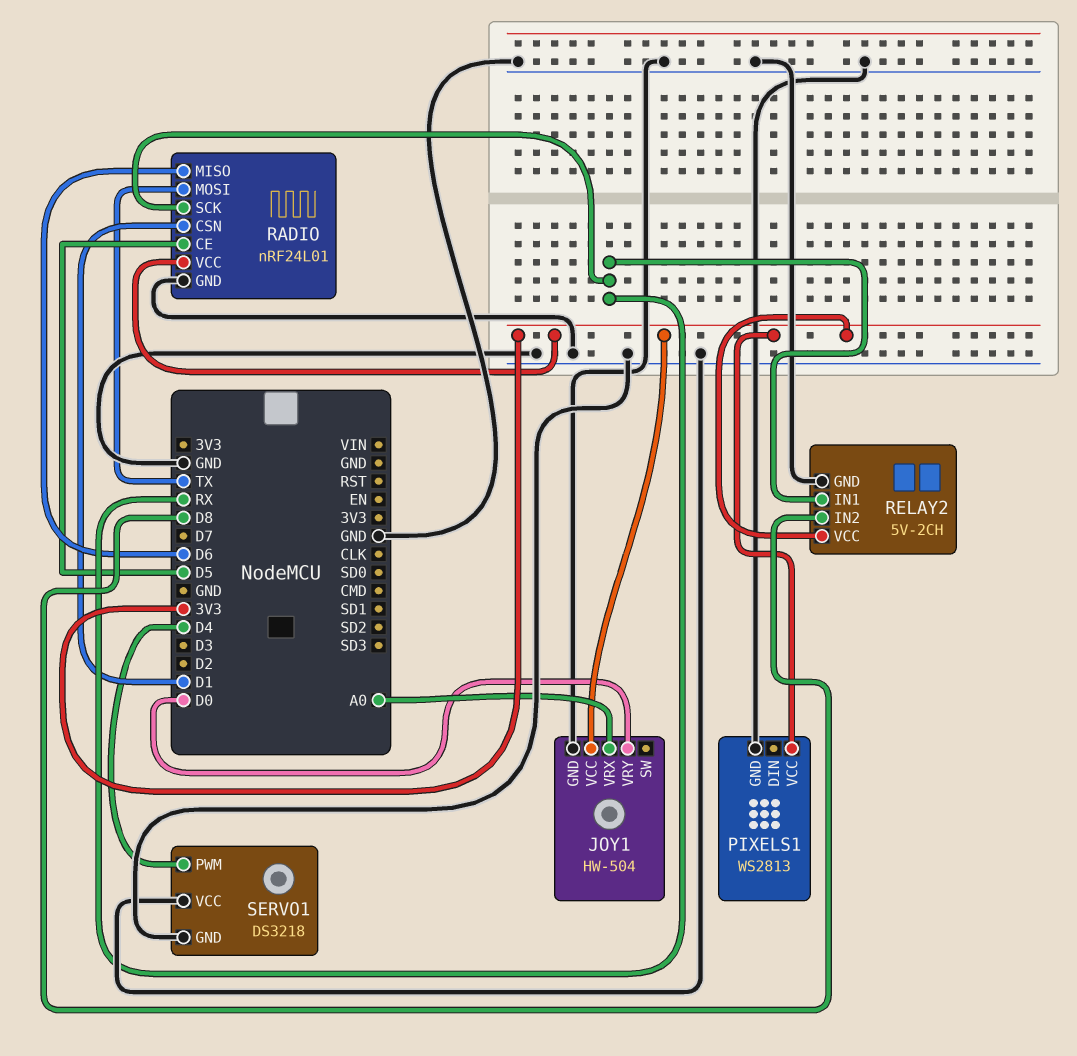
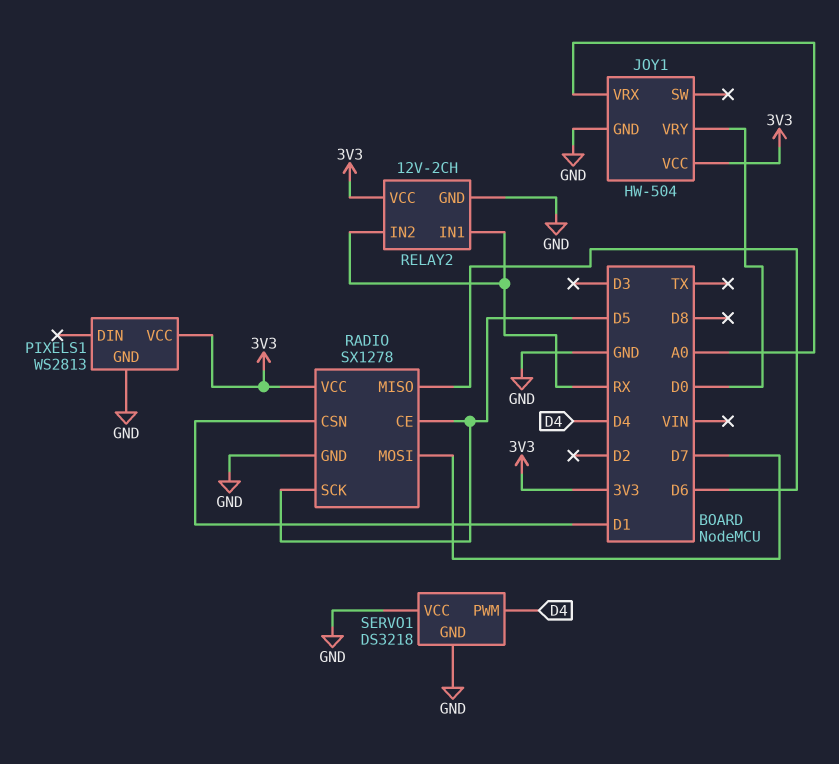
RADIO: nRF24L01 -> SX1278
RADIO pin MOSI: TX -> D7
RADIO pin SCK: RX -> D5
RELAY2: 5V-2CH -> 12V-2CH
RELAY2 pin IN2: D8 -> RX

